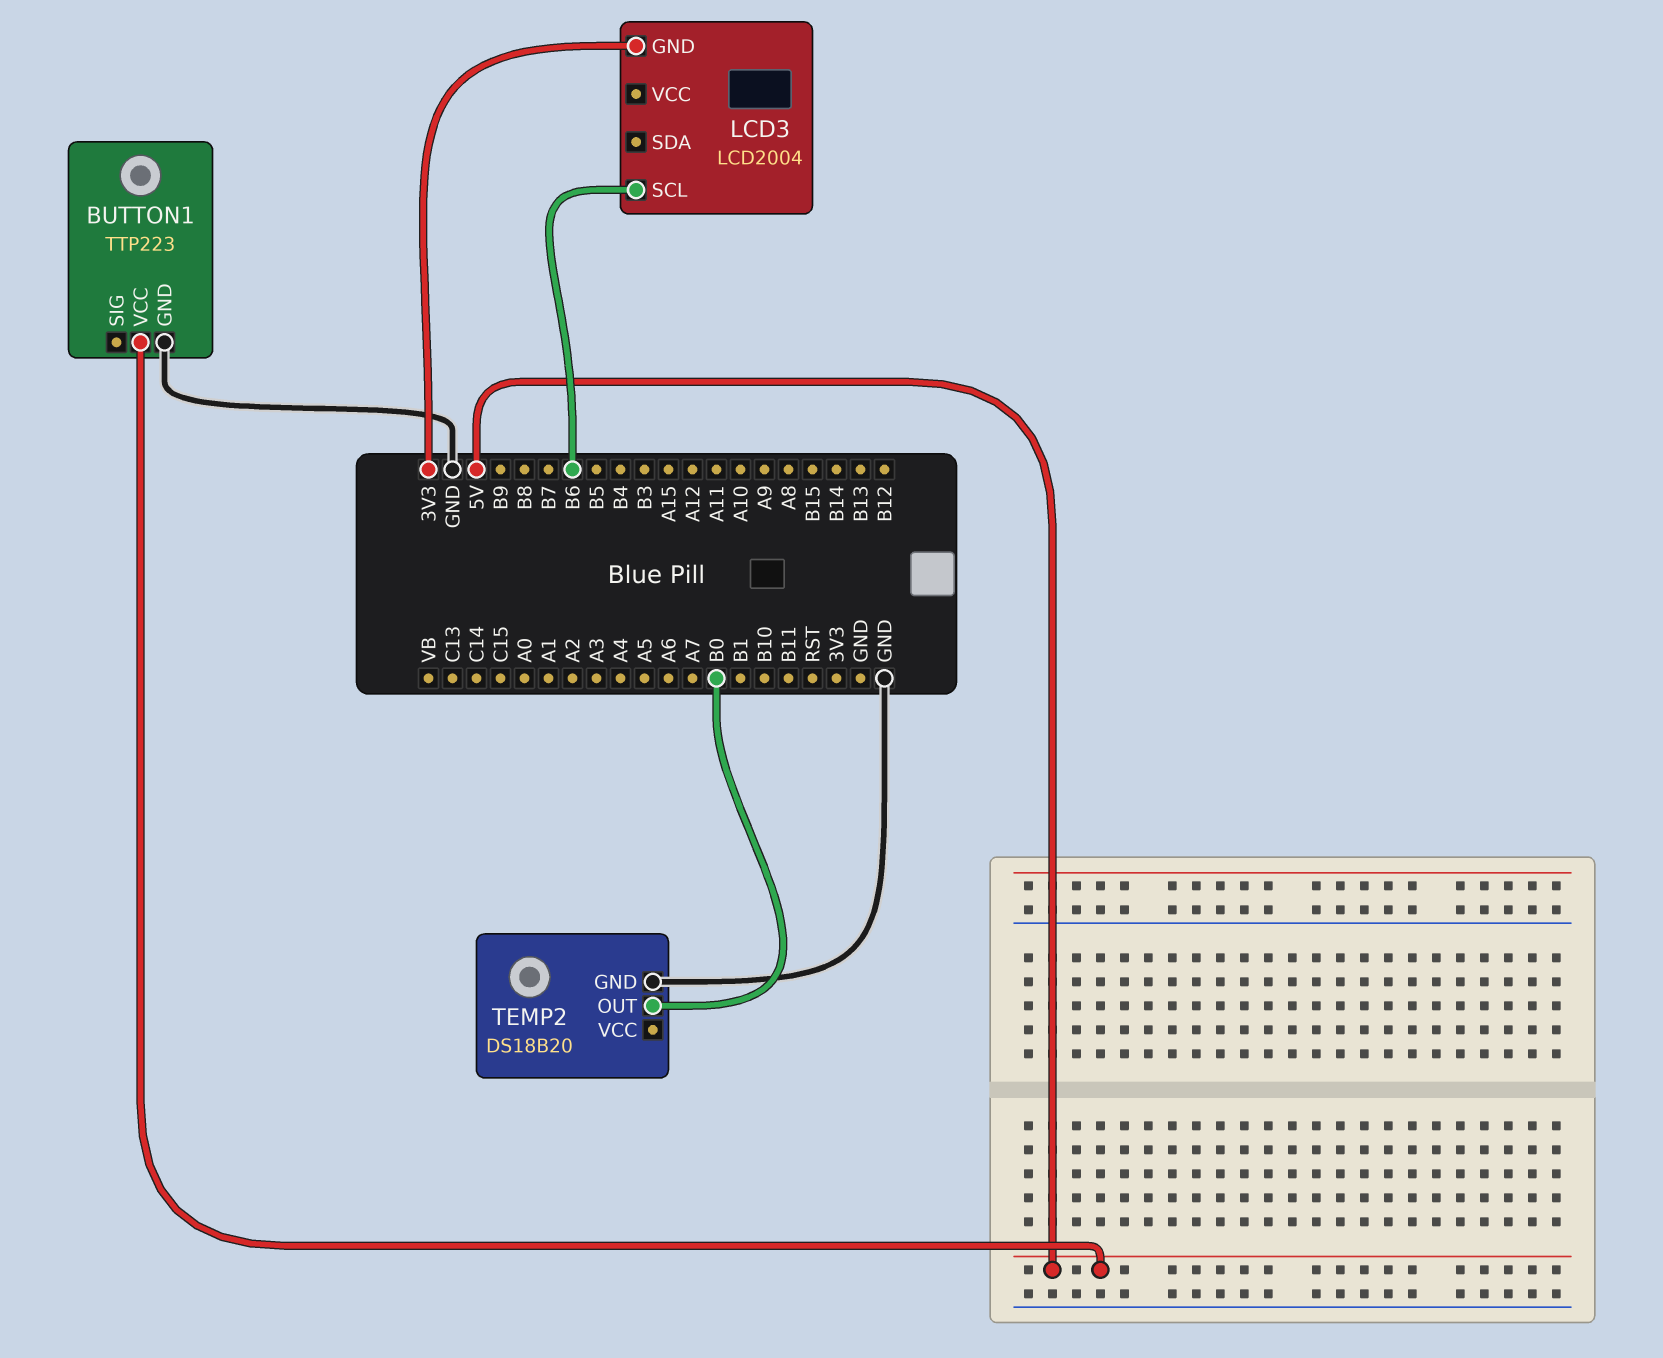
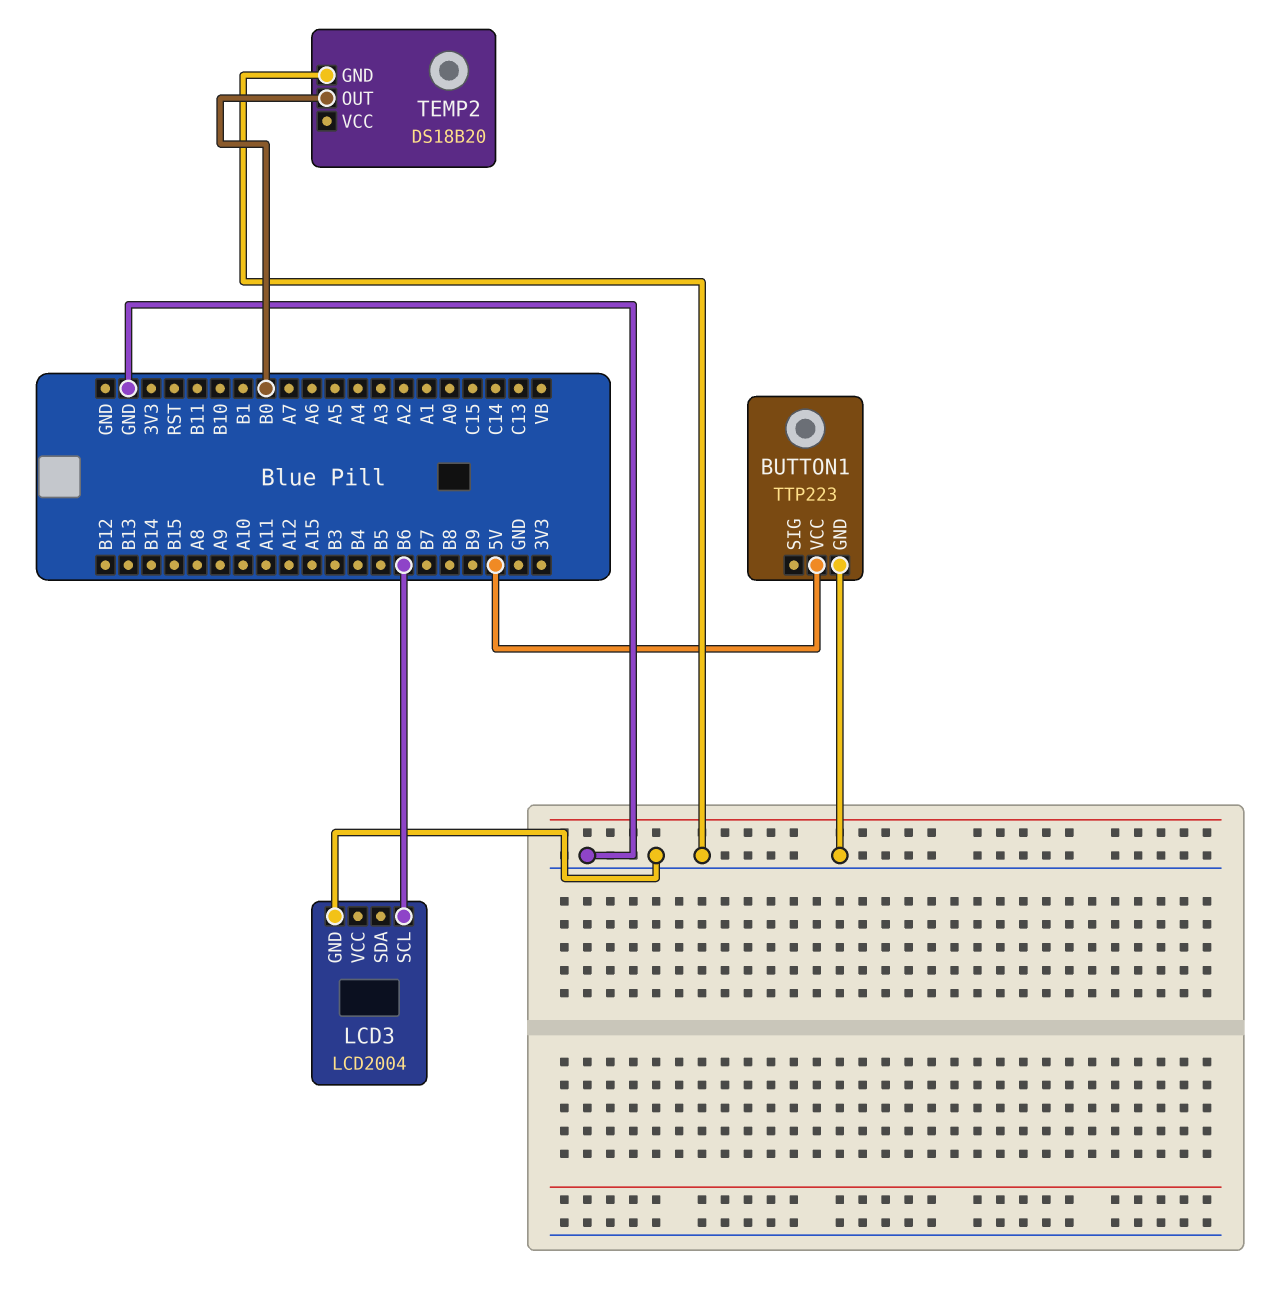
LCD3 pin GND: 3V3 -> GND

